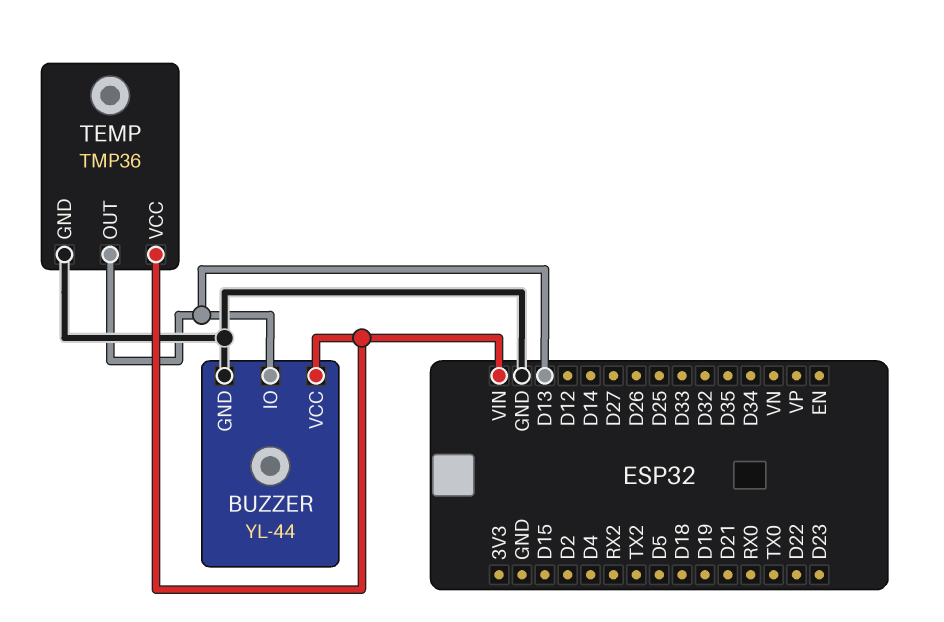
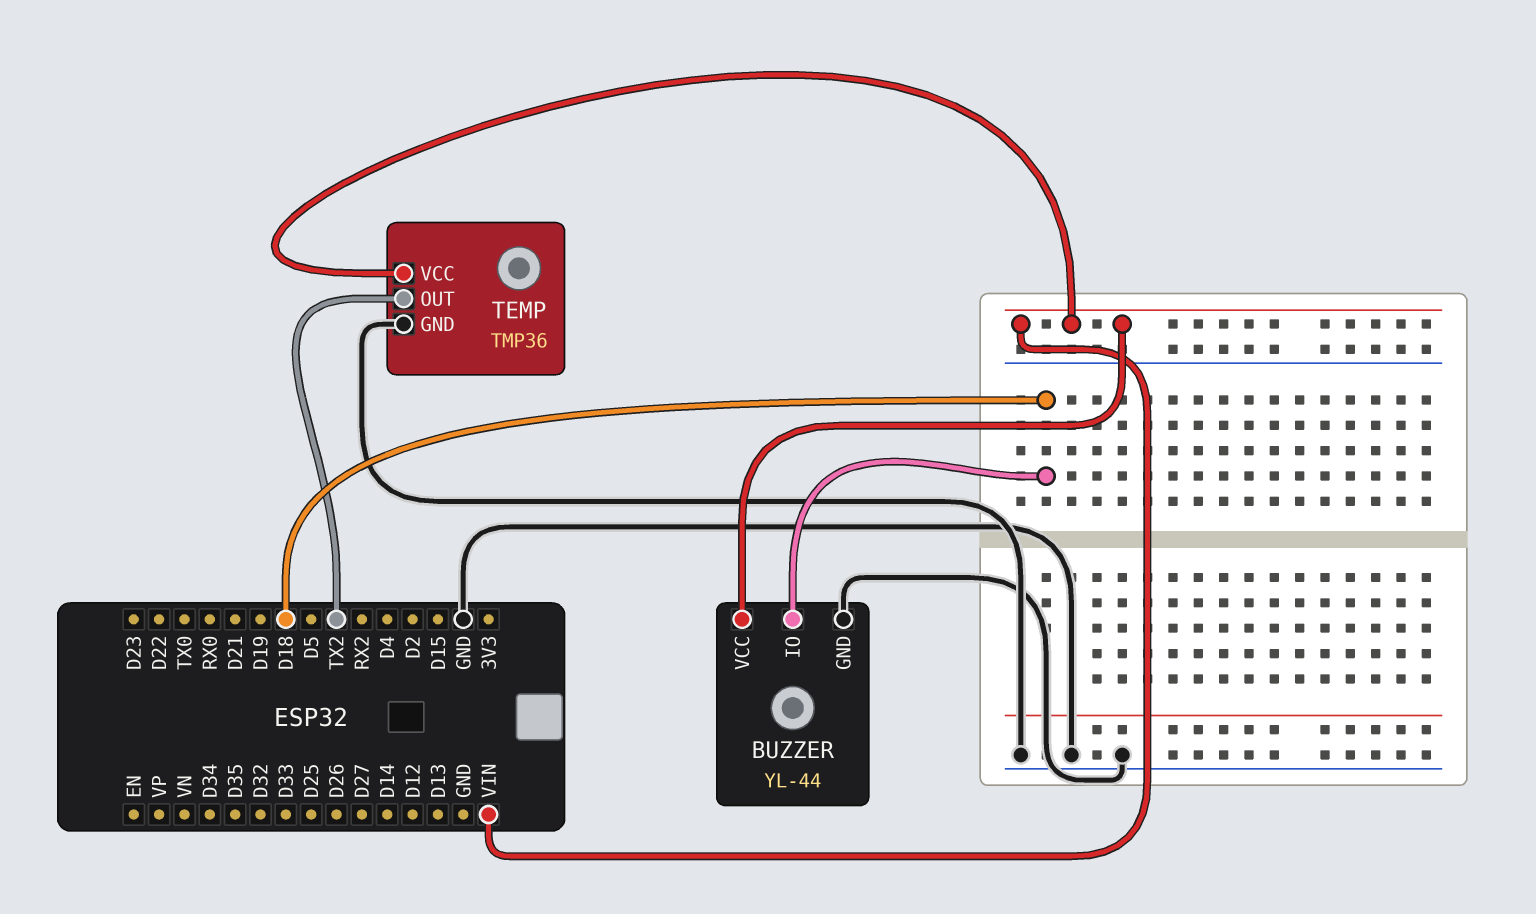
BUZZER pin IO: D13 -> D18
TEMP pin OUT: D13 -> TX2

